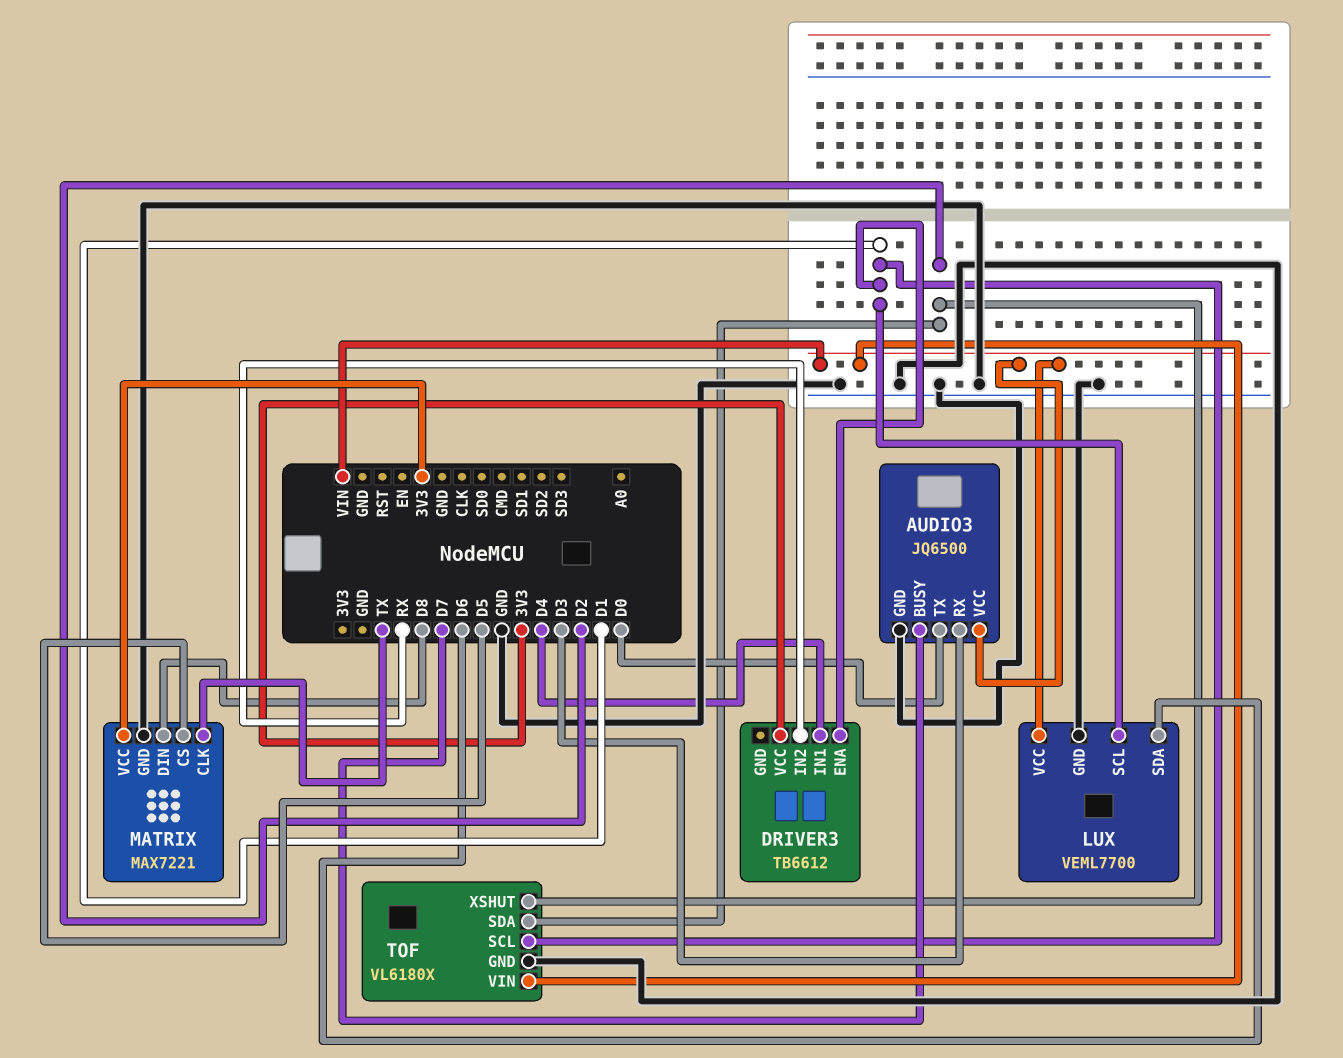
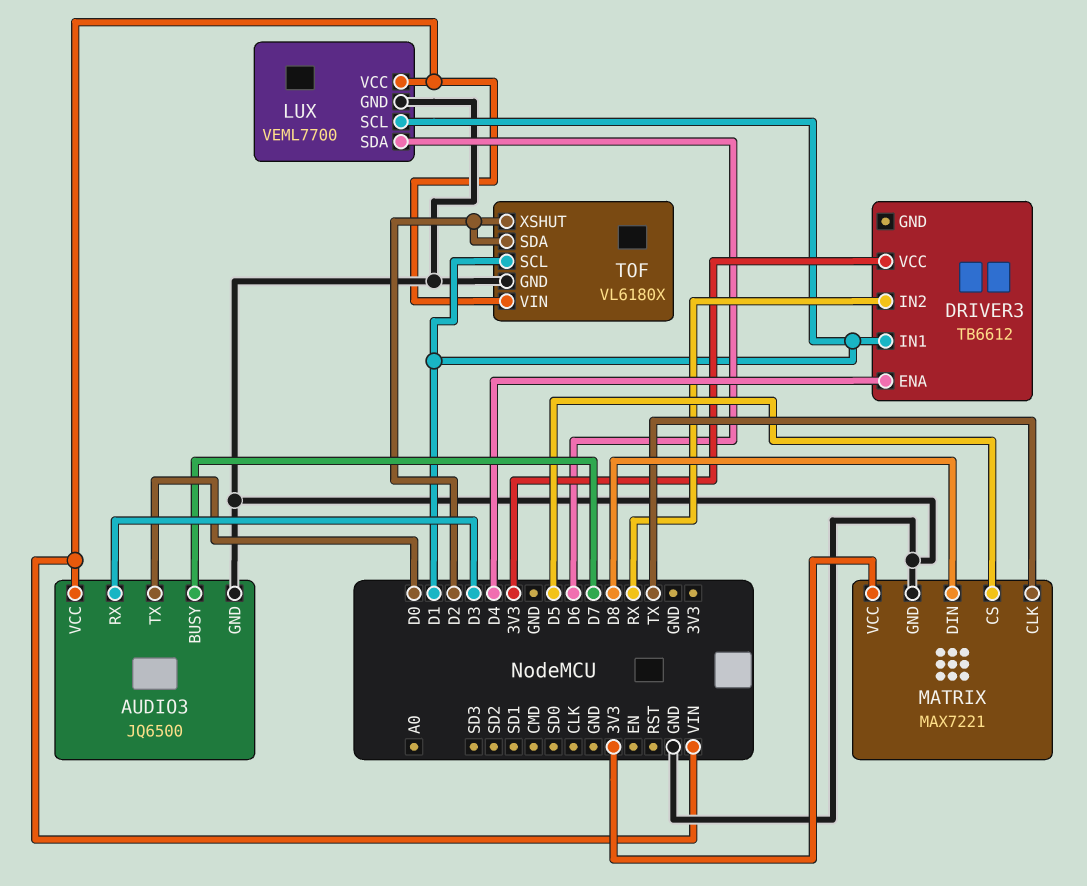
DRIVER3 pin ENA: D1 -> D4
DRIVER3 pin IN1: D4 -> D1

